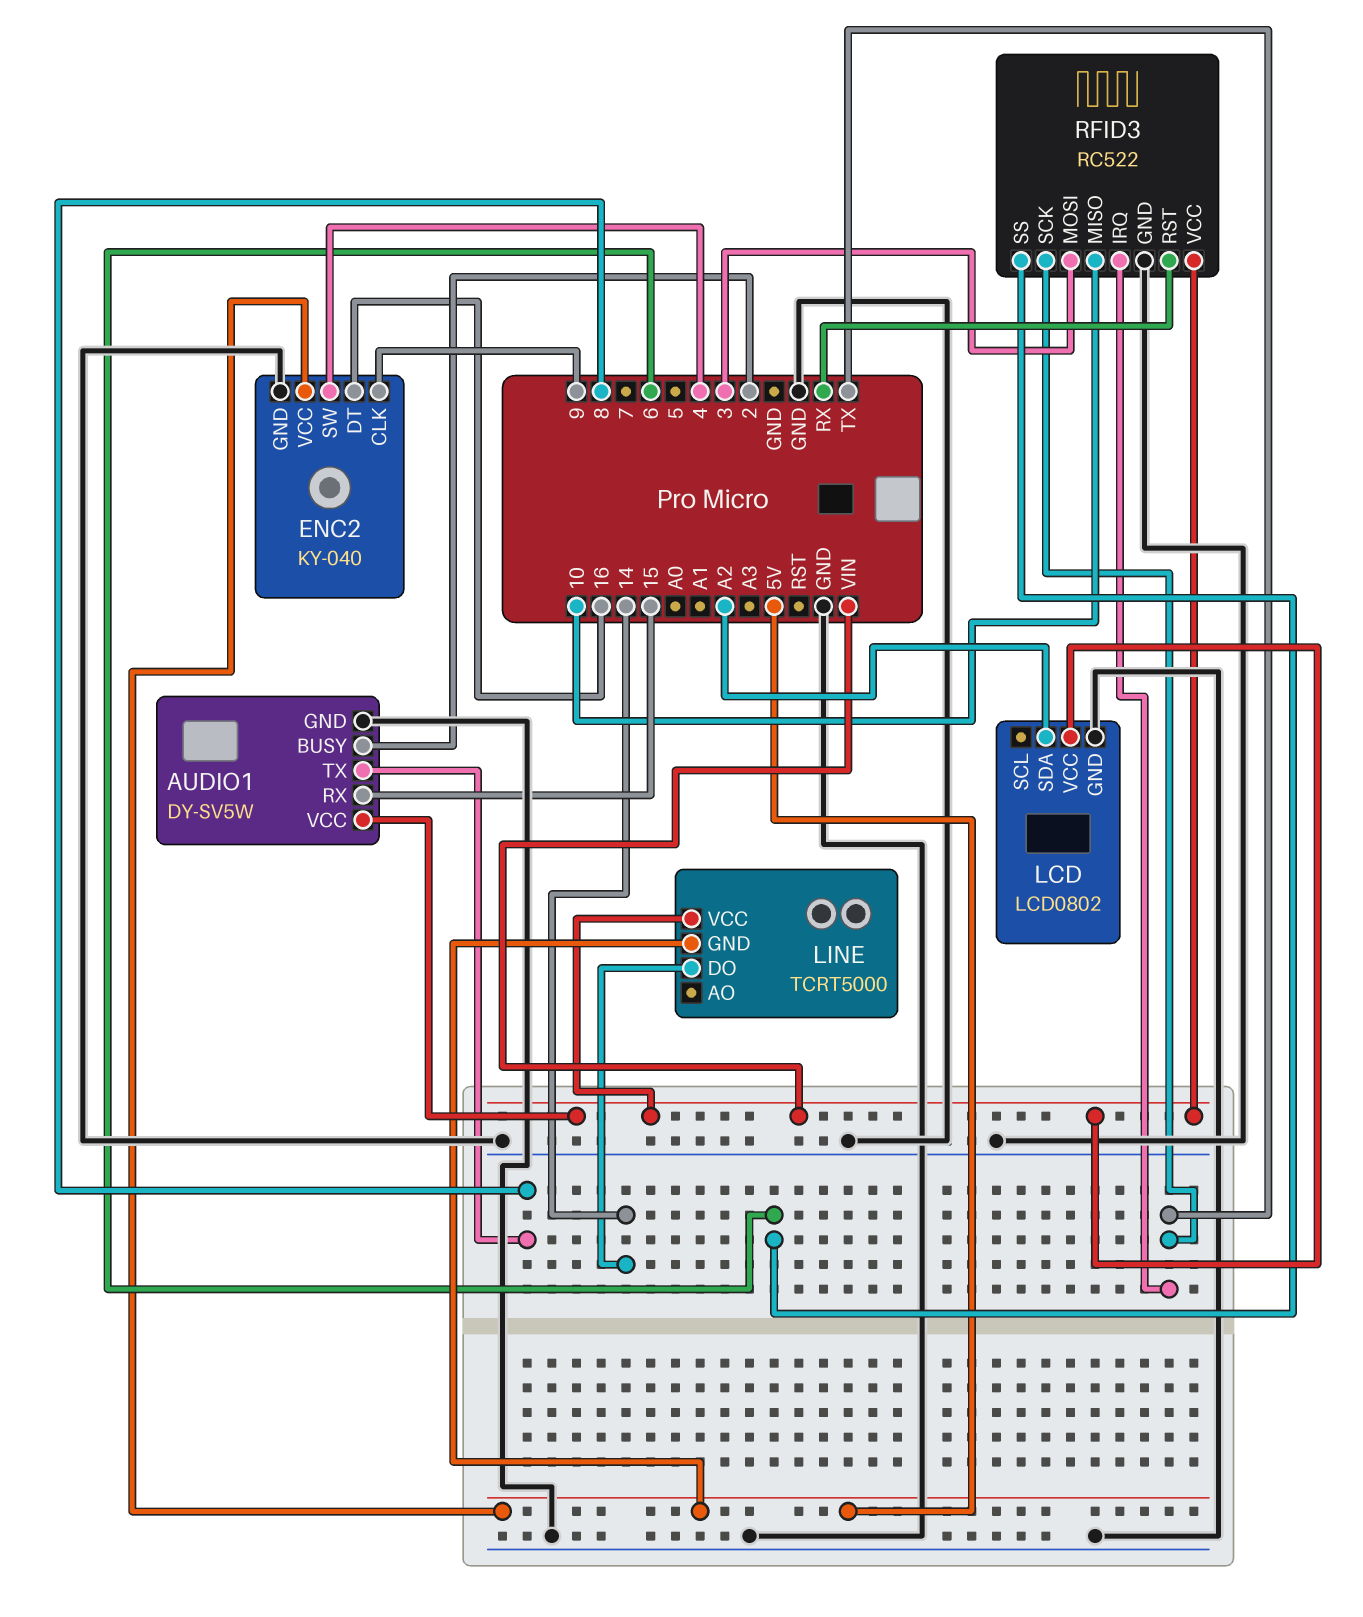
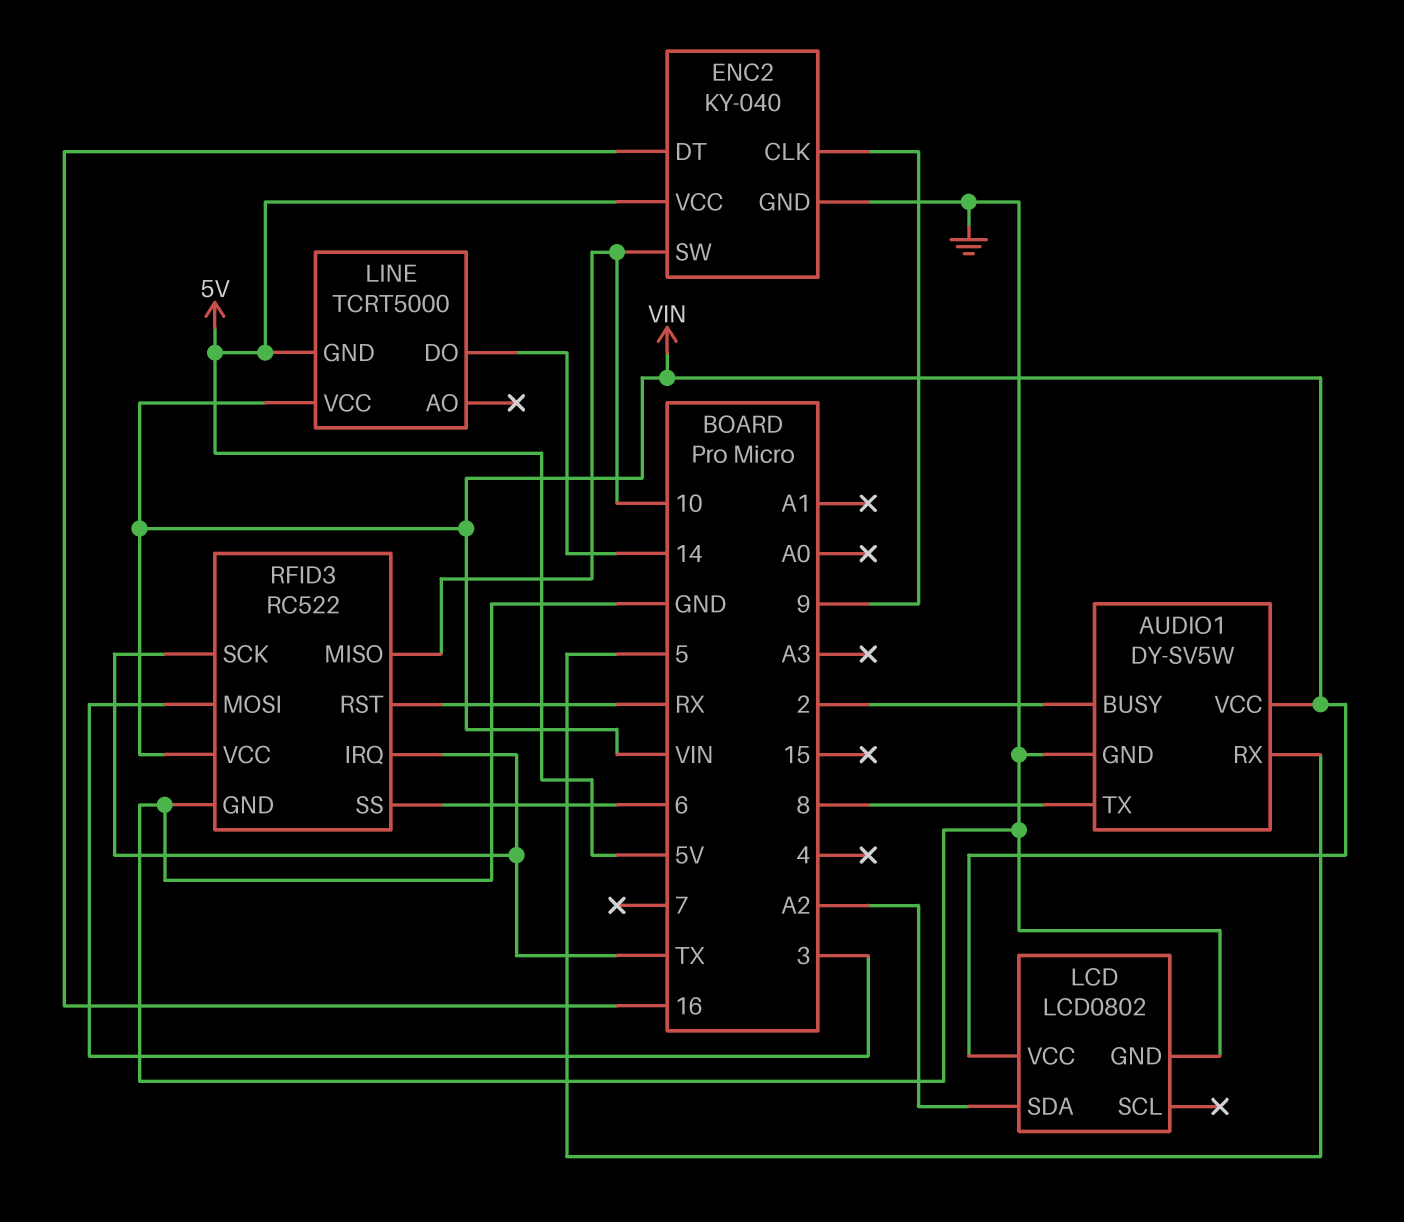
AUDIO1 pin RX: 15 -> 5
ENC2 pin SW: 4 -> 10

